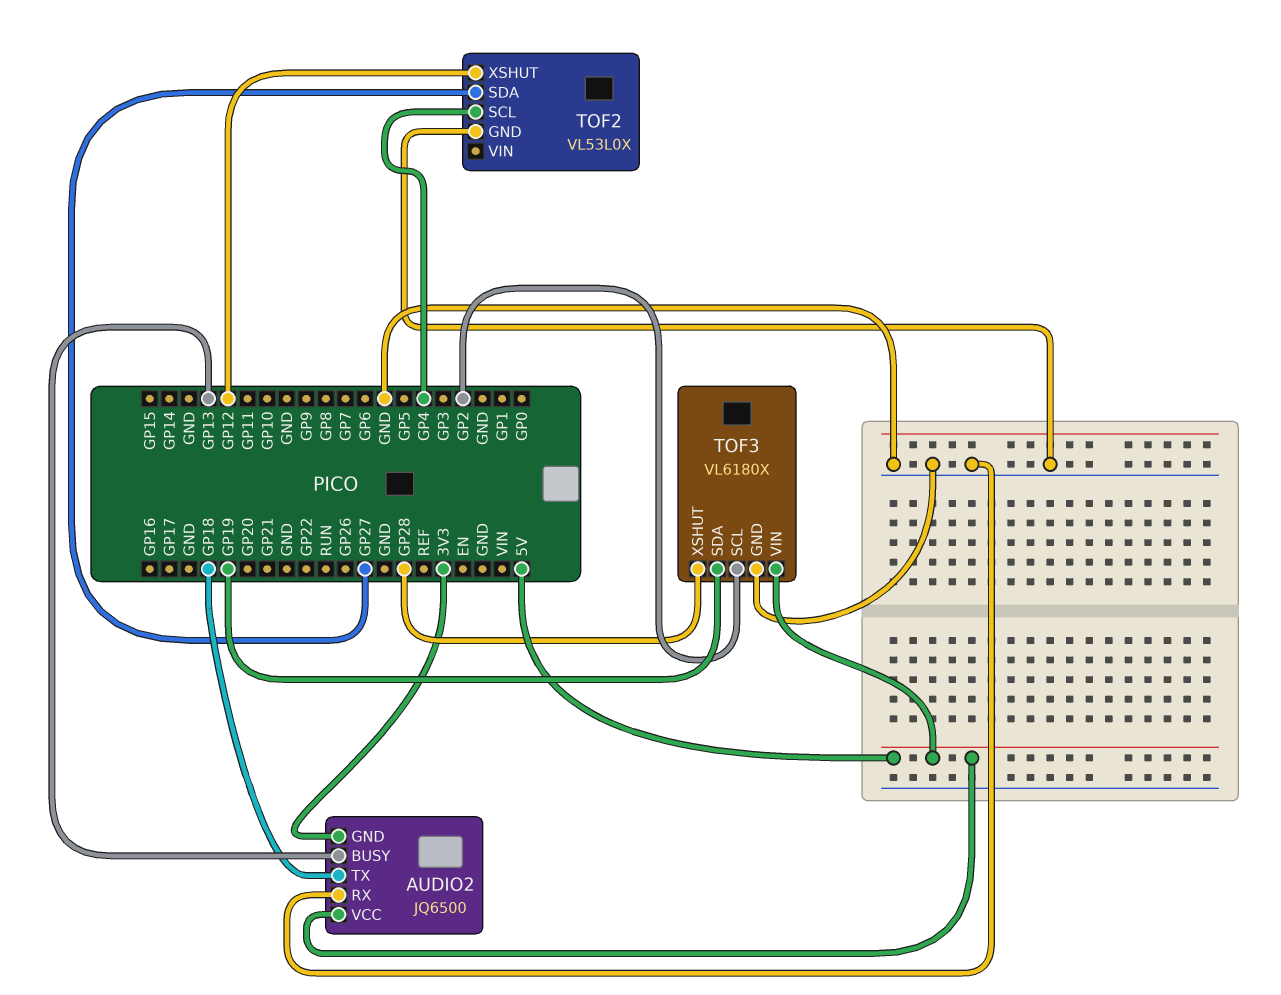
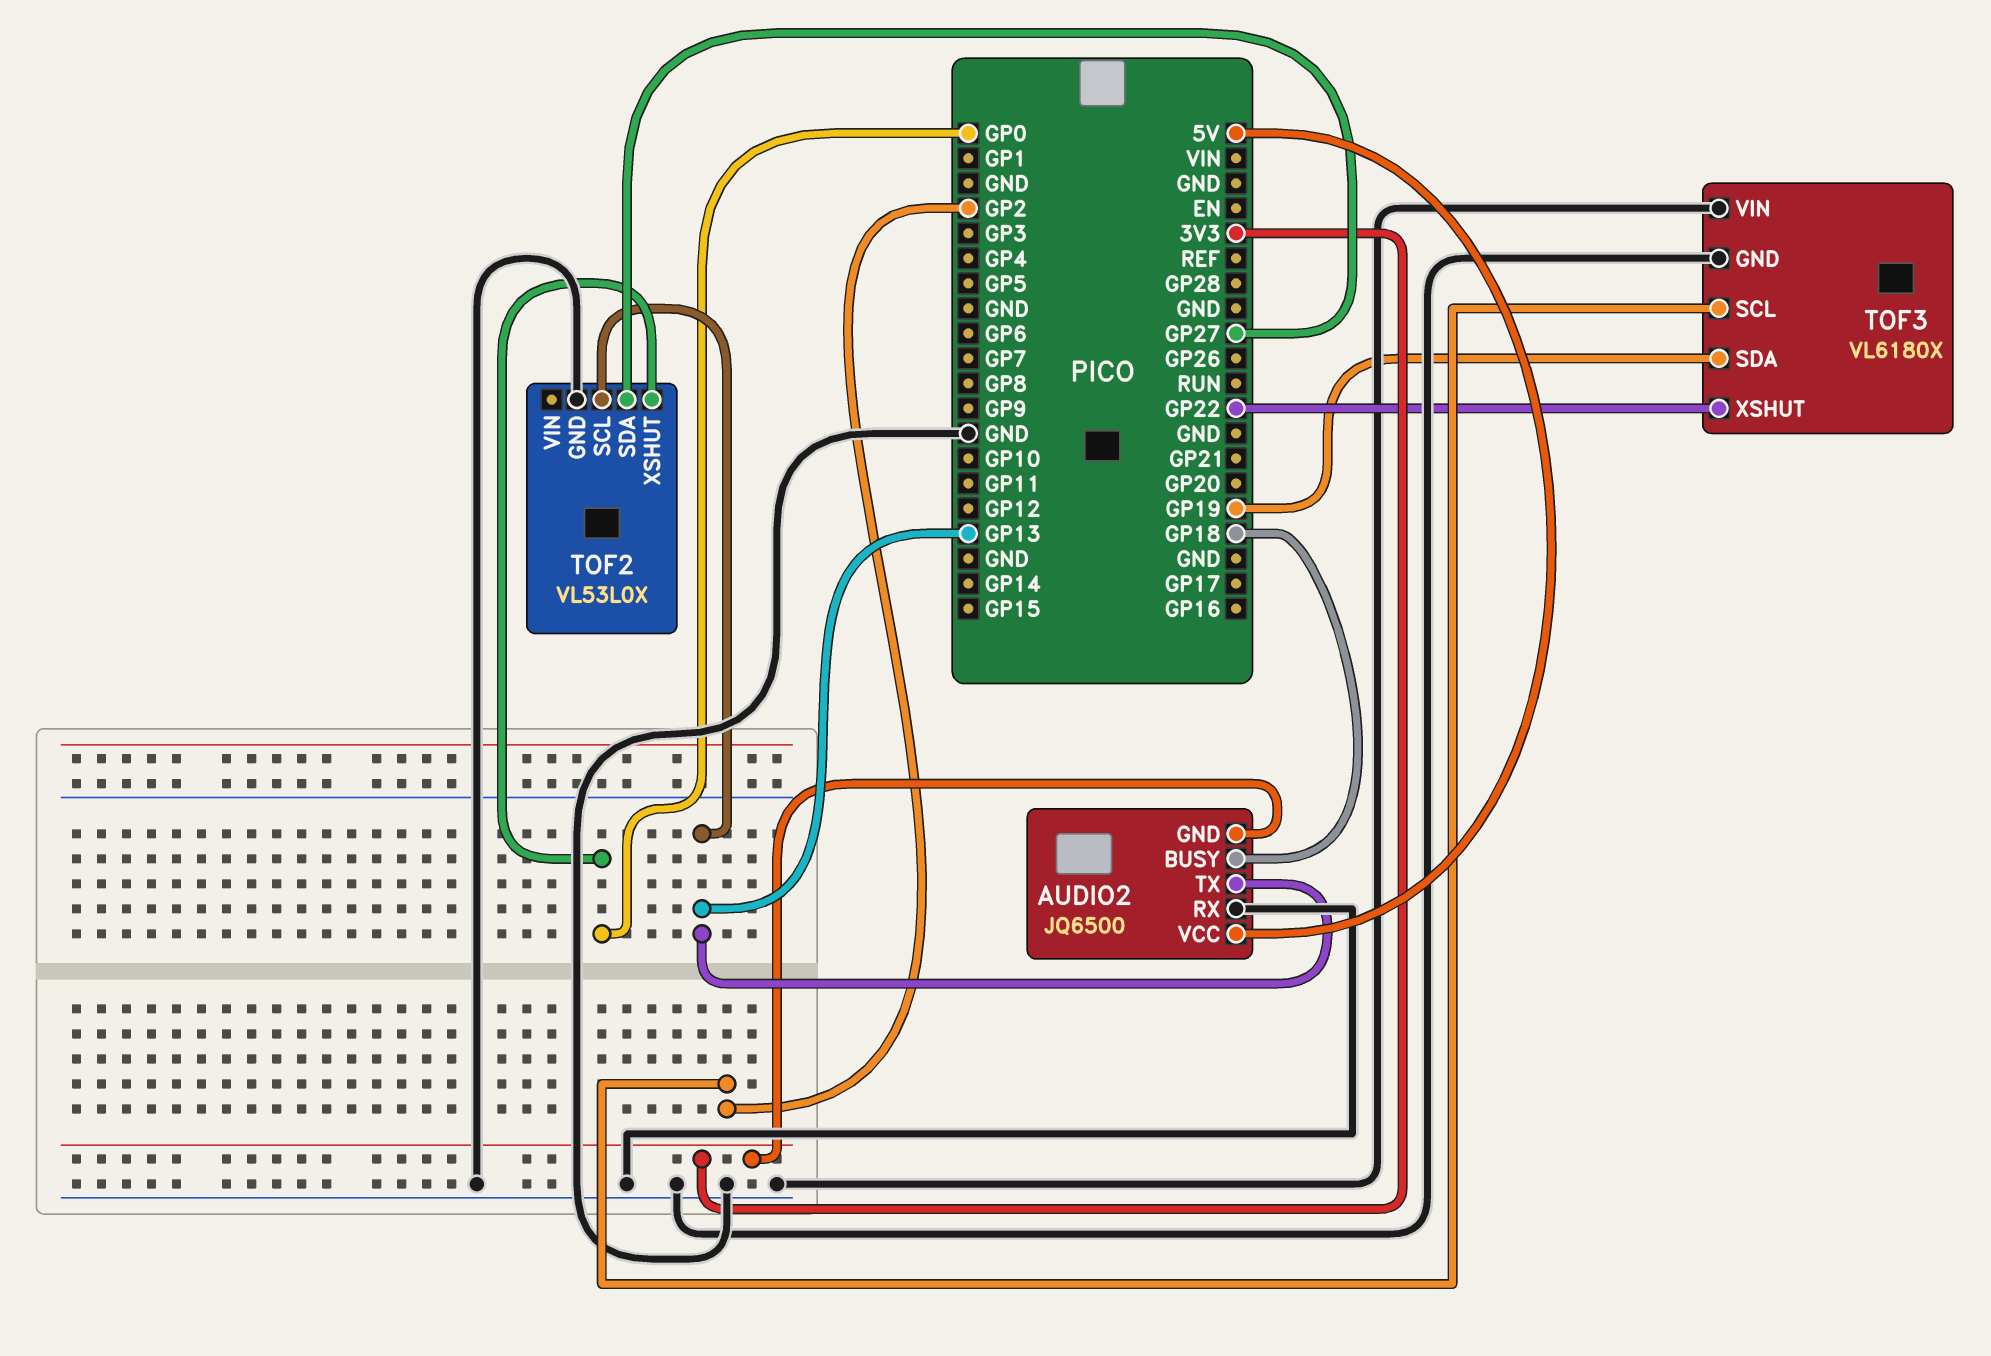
AUDIO2 pin BUSY: GP13 -> GP18
AUDIO2 pin TX: GP18 -> GP13
TOF2 pin SCL: GP4 -> GP13
TOF2 pin XSHUT: GP12 -> GP0
TOF3 pin VIN: 5V -> GND
TOF3 pin XSHUT: GP28 -> GP22

